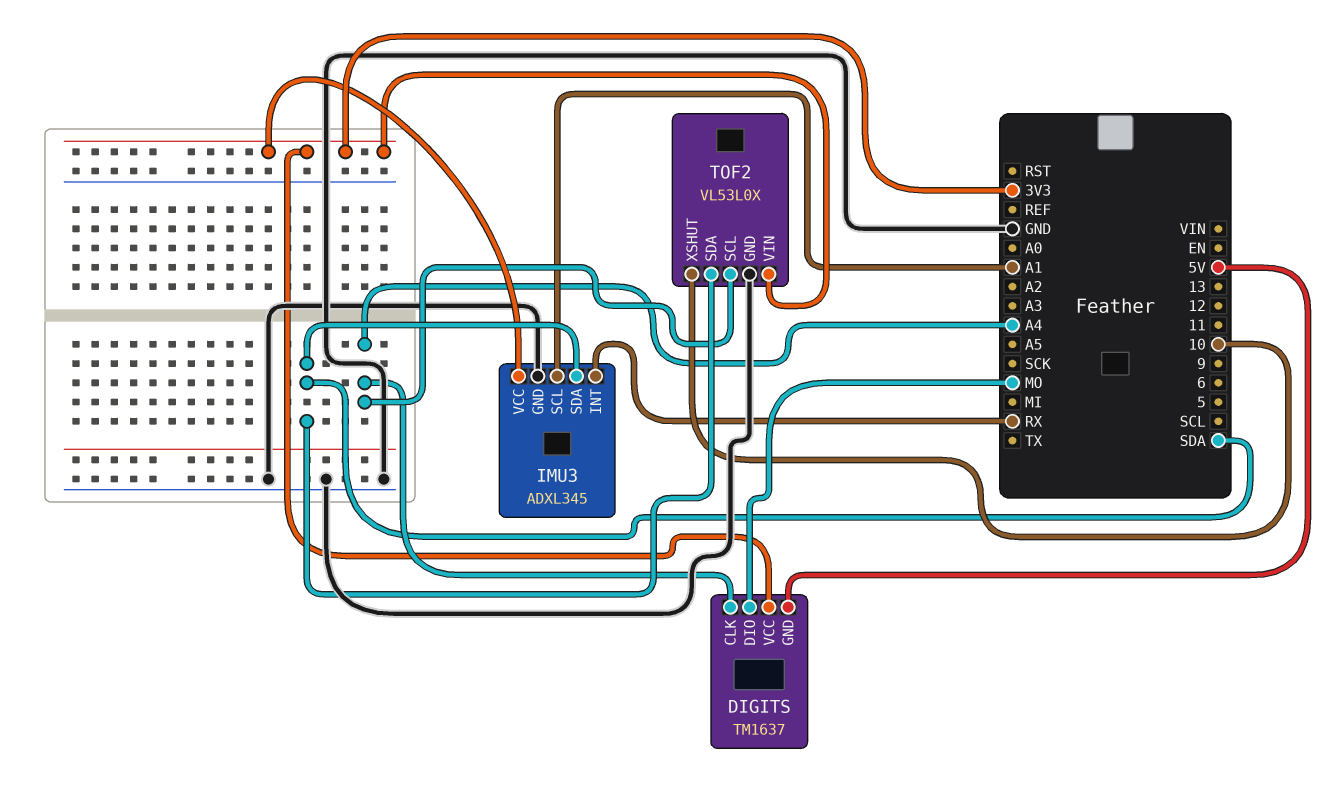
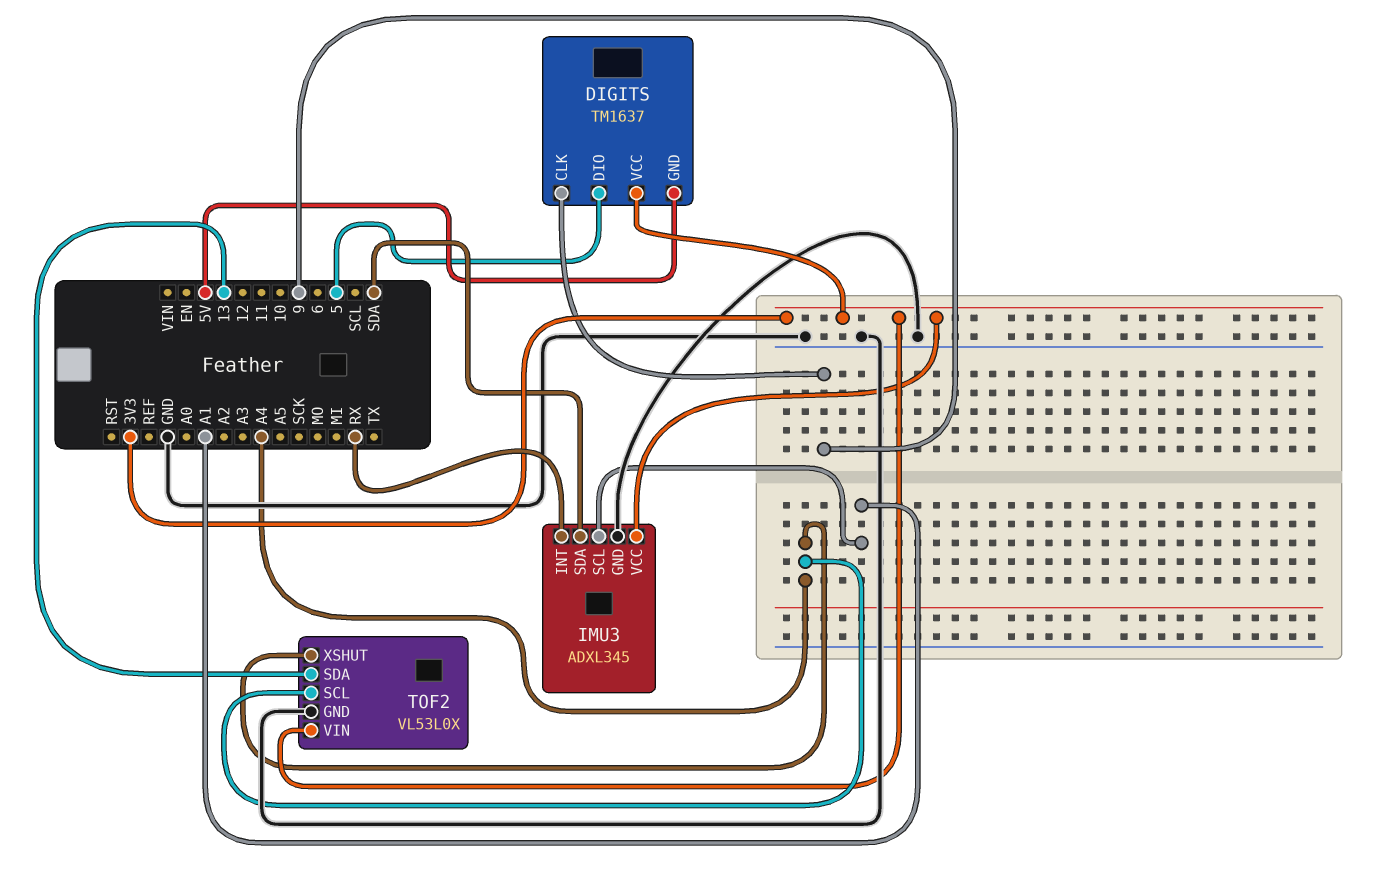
DIGITS pin CLK: A4 -> 9
DIGITS pin DIO: MO -> 5
TOF2 pin SDA: SDA -> 13
TOF2 pin XSHUT: 10 -> A4

